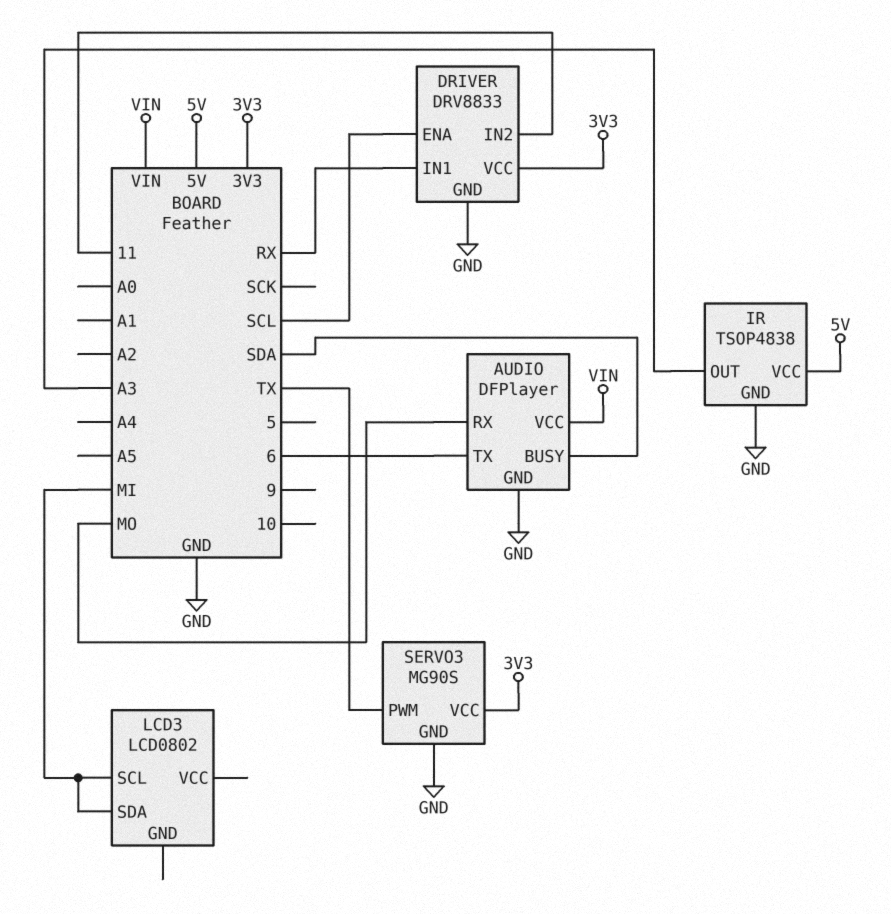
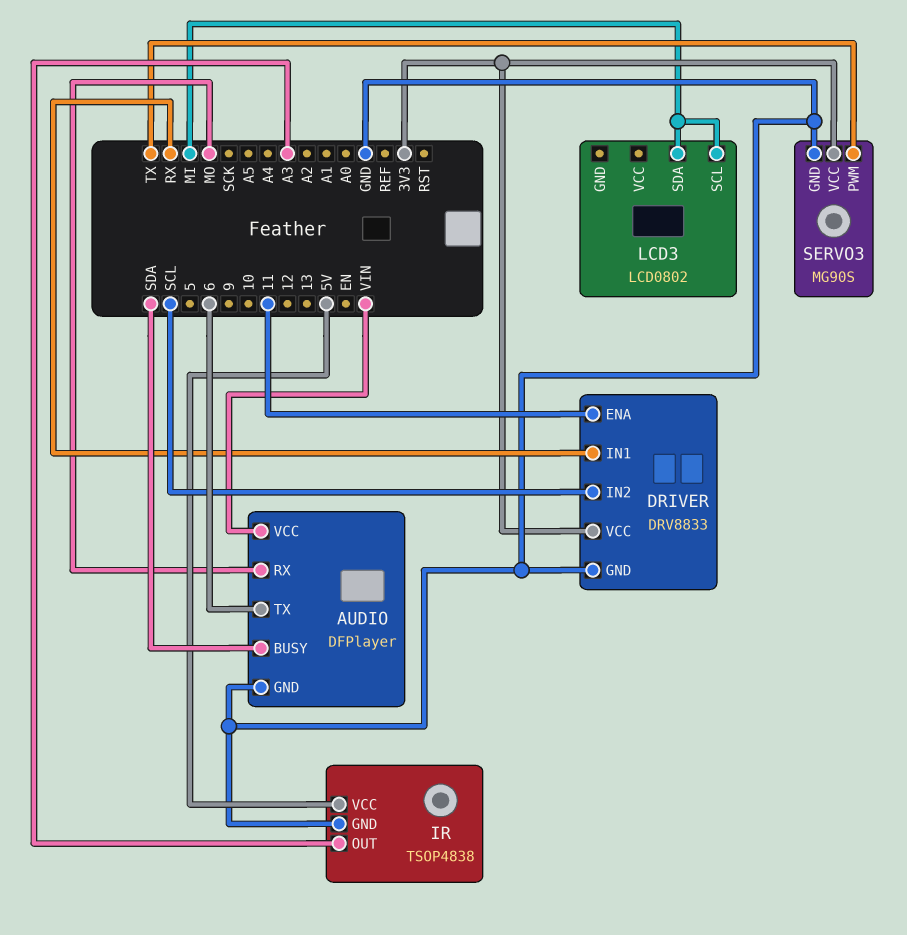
DRIVER pin ENA: SCL -> 11
DRIVER pin IN2: 11 -> SCL

